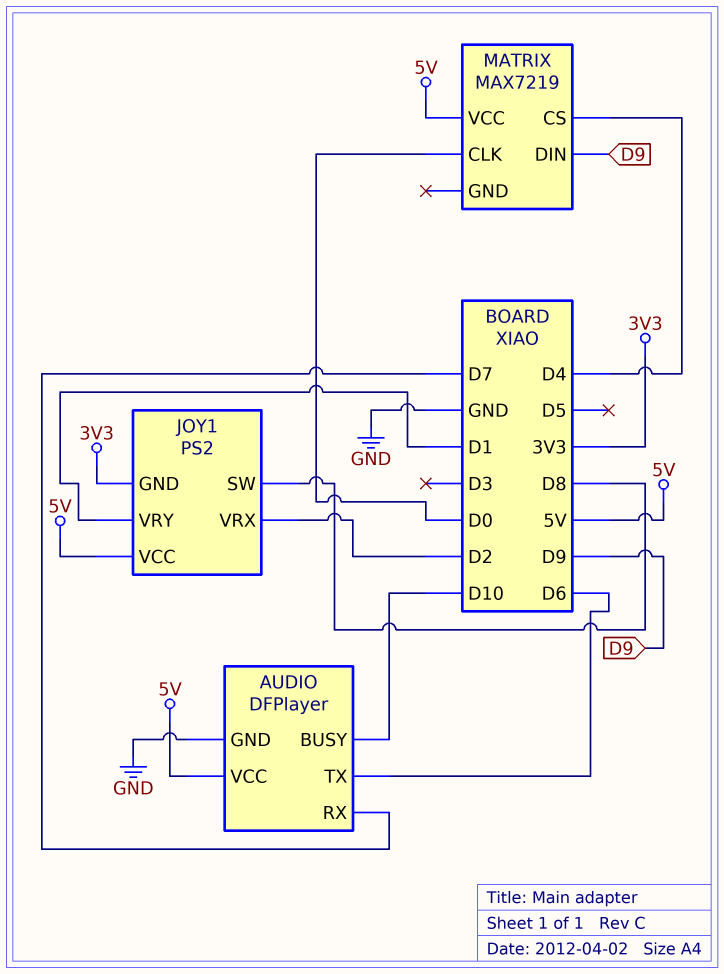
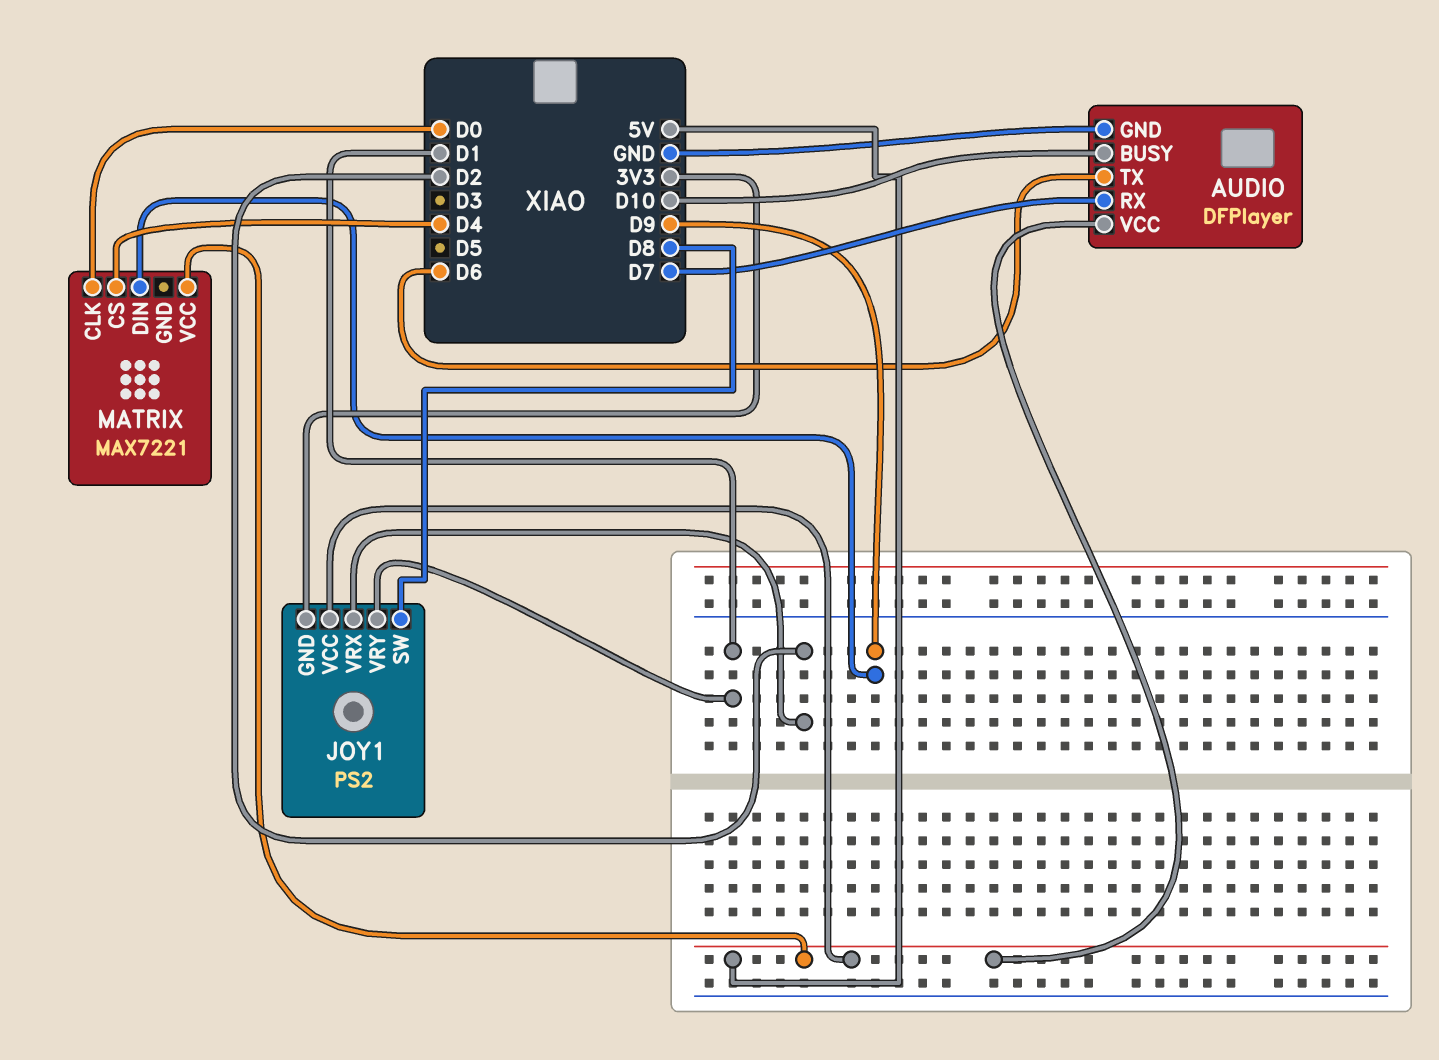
MATRIX: MAX7219 -> MAX7221

